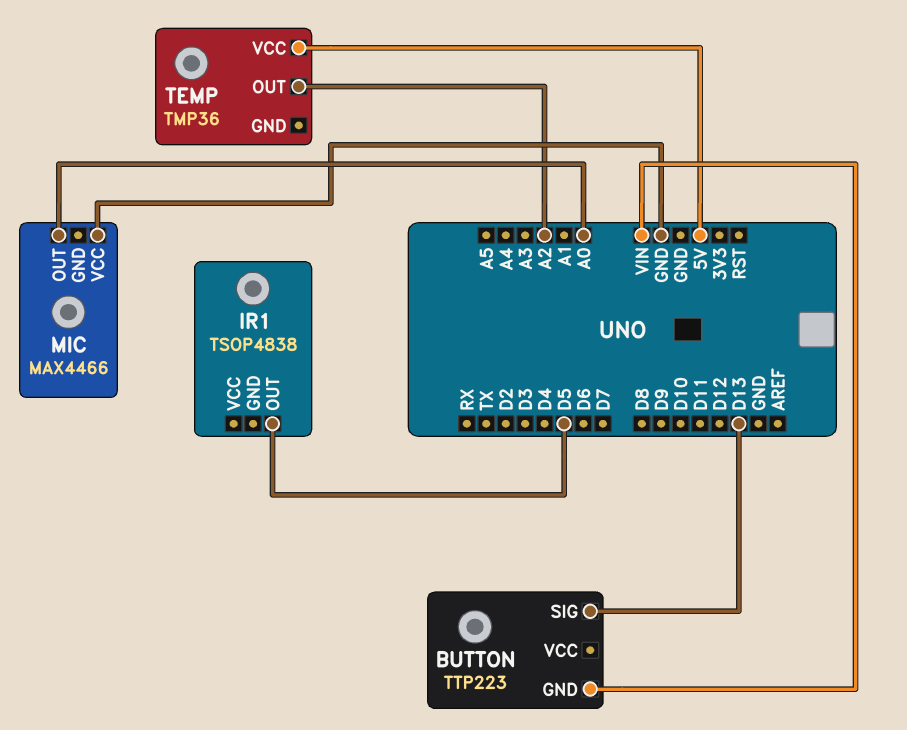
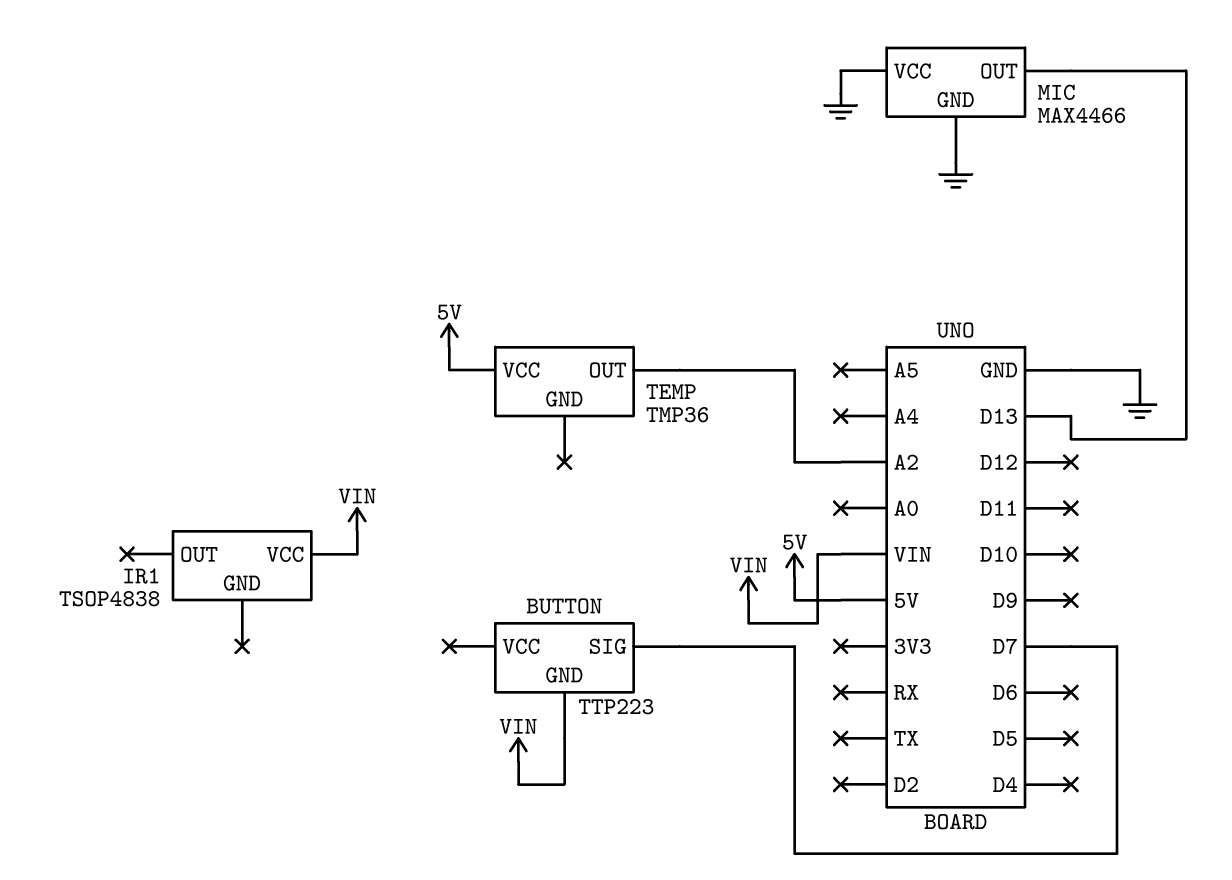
BUTTON pin SIG: D13 -> D7
IR1 pin OUT: D5 -> none
IR1 pin VCC: none -> VIN
MIC pin GND: none -> GND
MIC pin OUT: A0 -> D13

